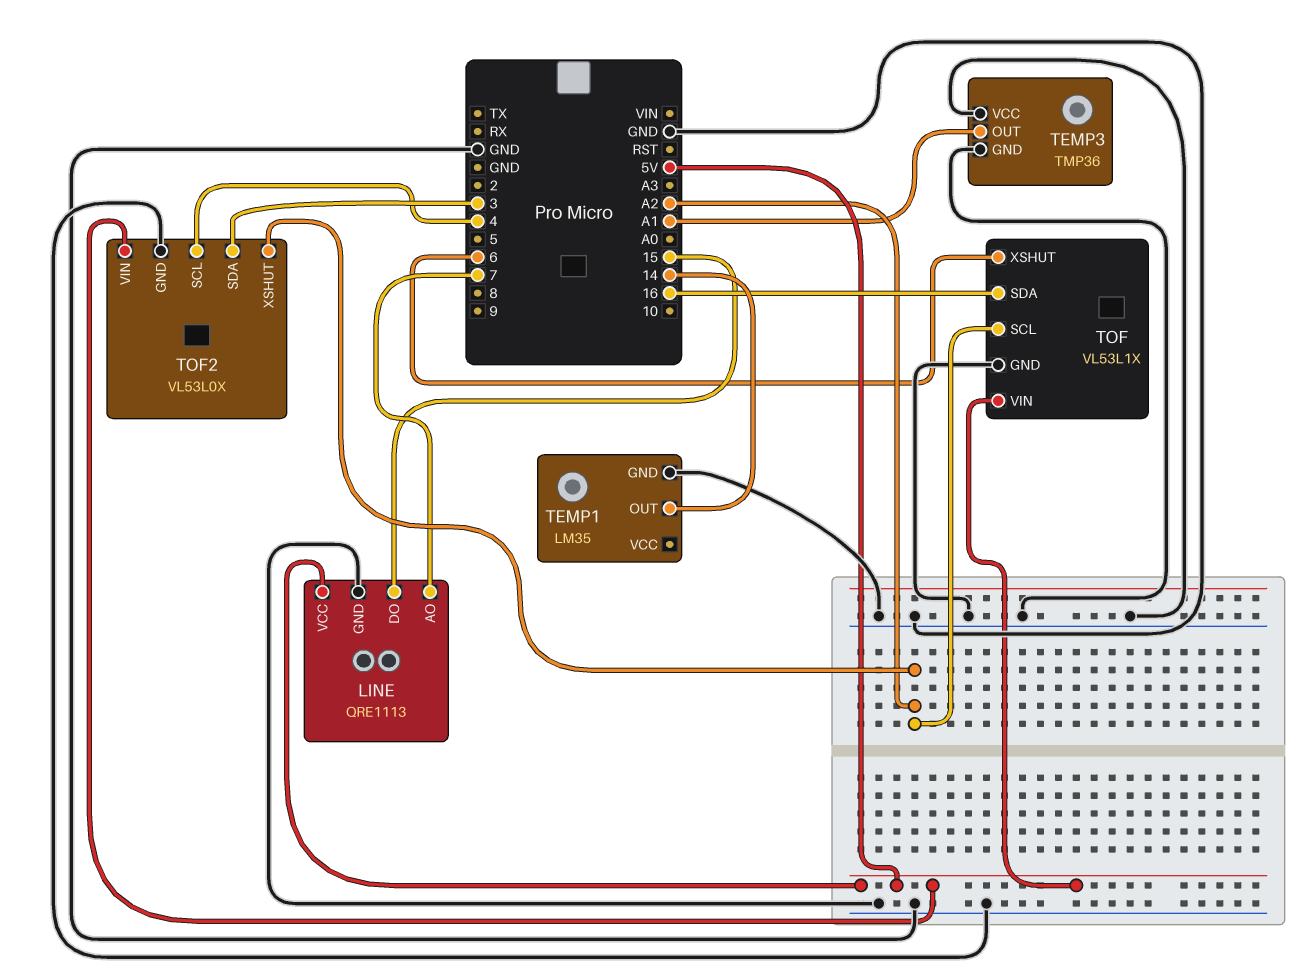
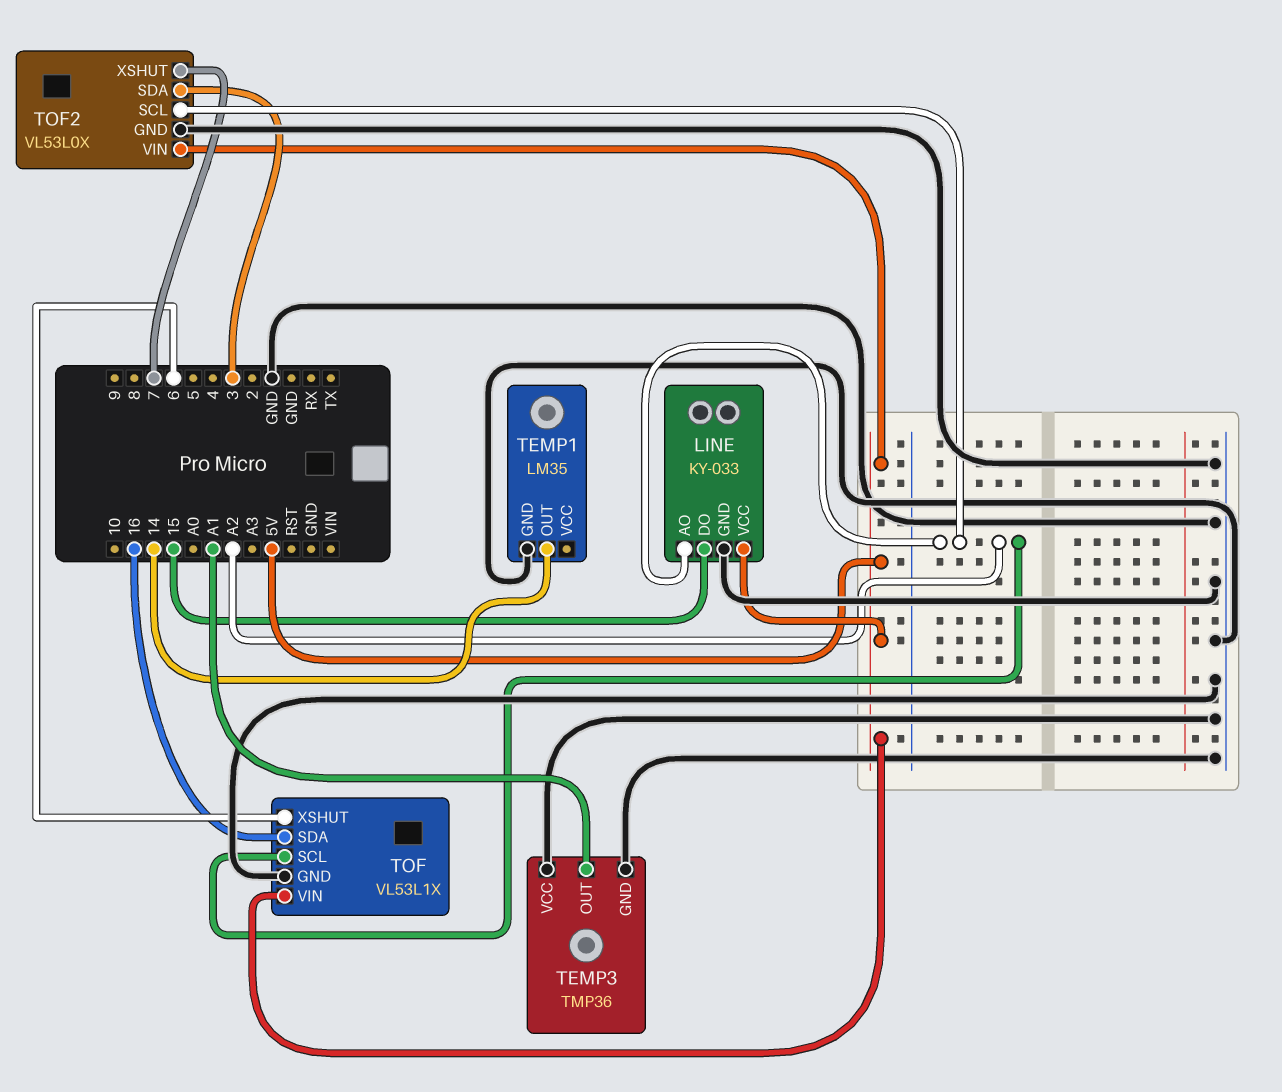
LINE: QRE1113 -> KY-033
LINE pin AO: 7 -> A2
TOF2 pin SCL: 4 -> A2
TOF2 pin XSHUT: A2 -> 7

